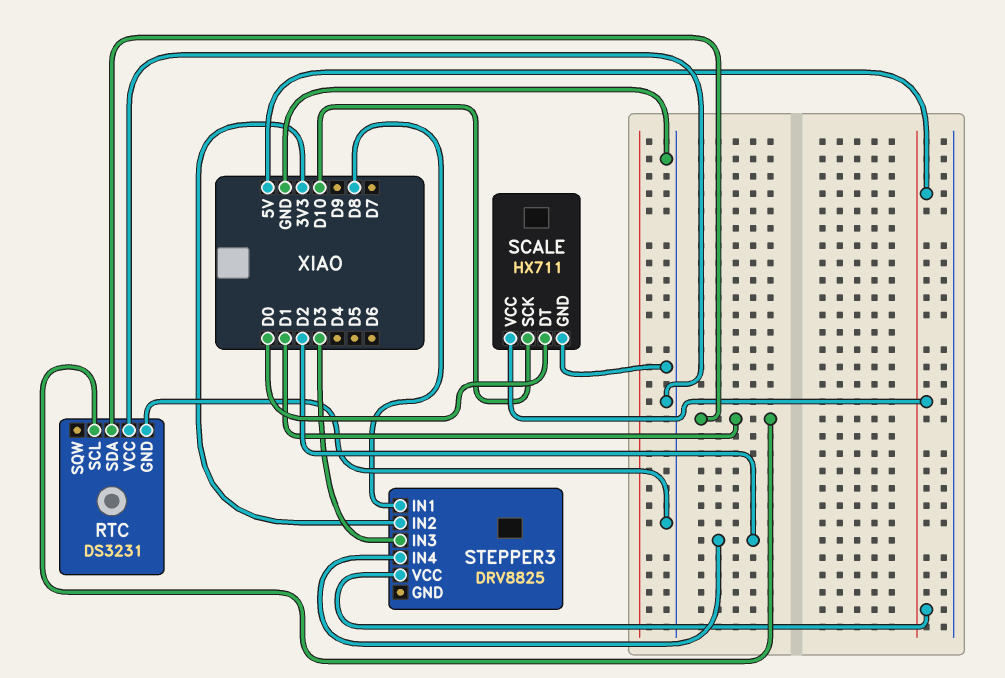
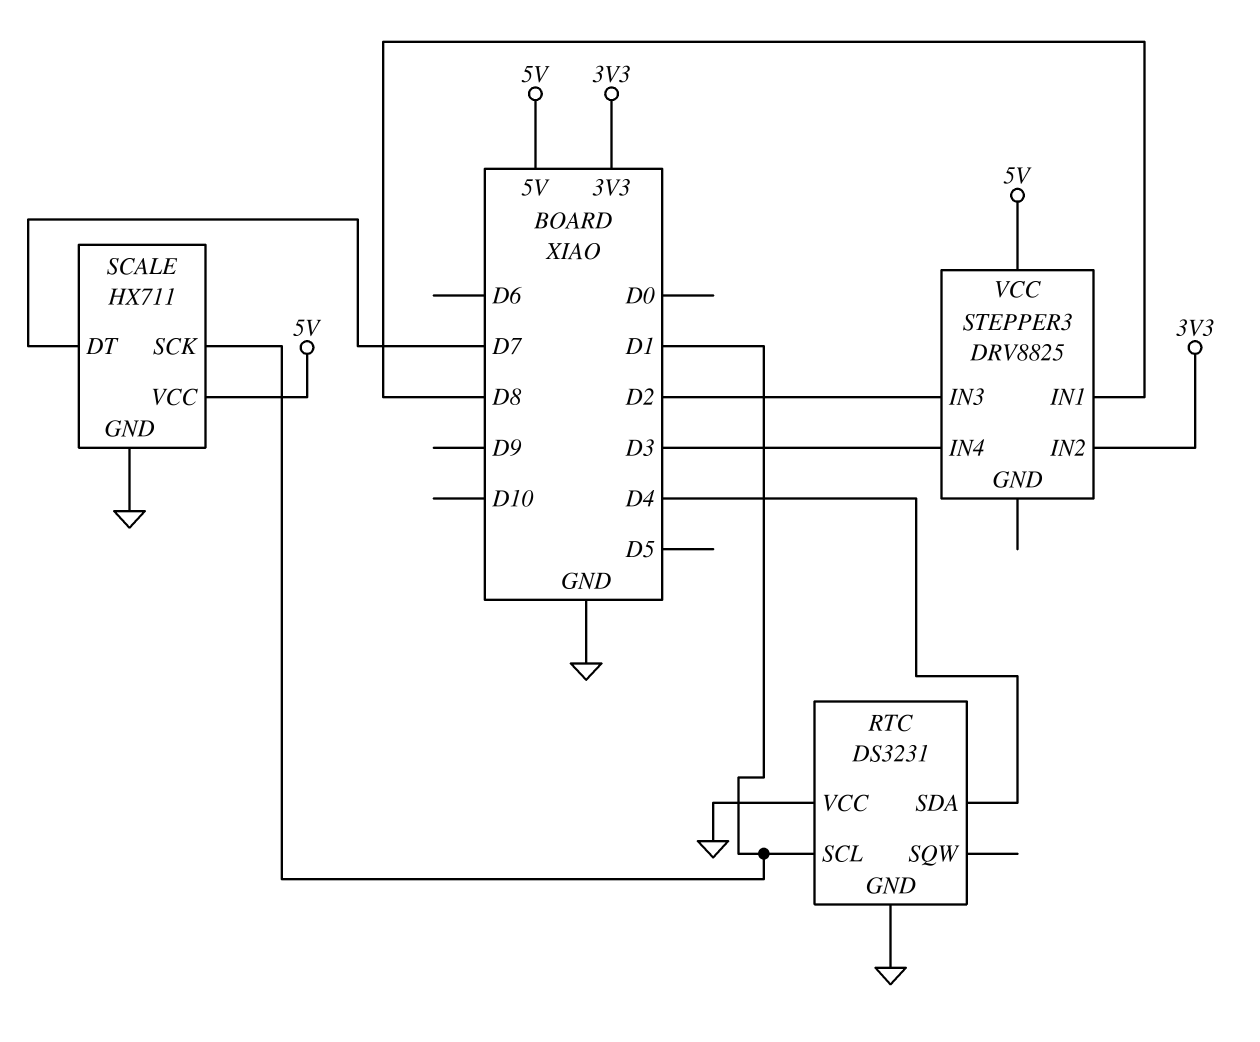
RTC pin SDA: D1 -> D4
SCALE pin DT: D0 -> D7
SCALE pin SCK: D10 -> D1
STEPPER3 pin IN3: D3 -> D2
STEPPER3 pin IN4: D2 -> D3

